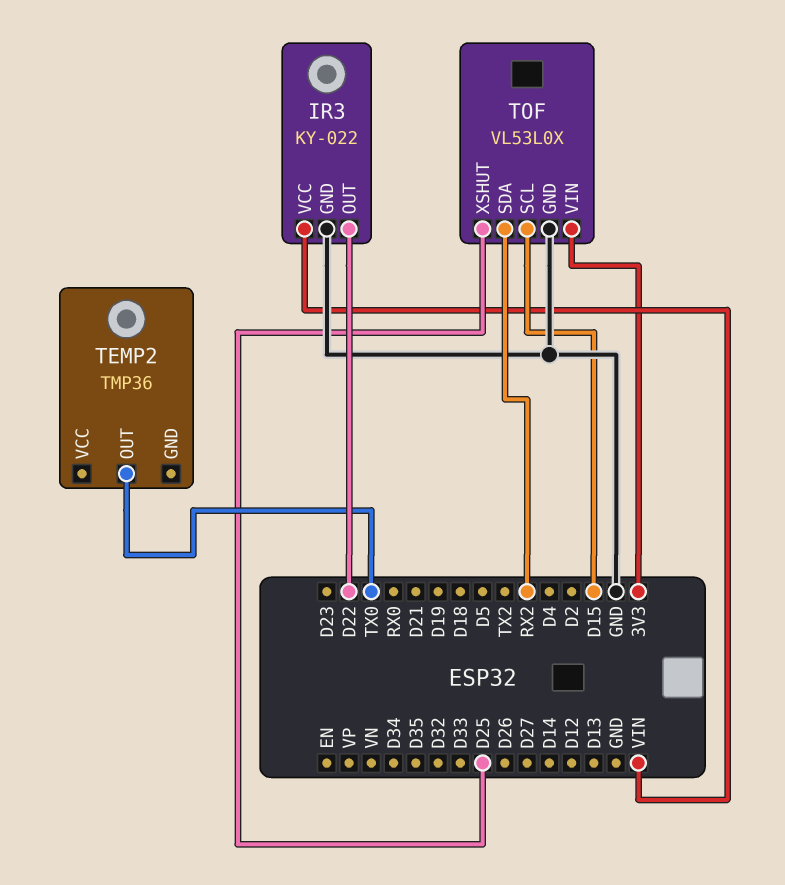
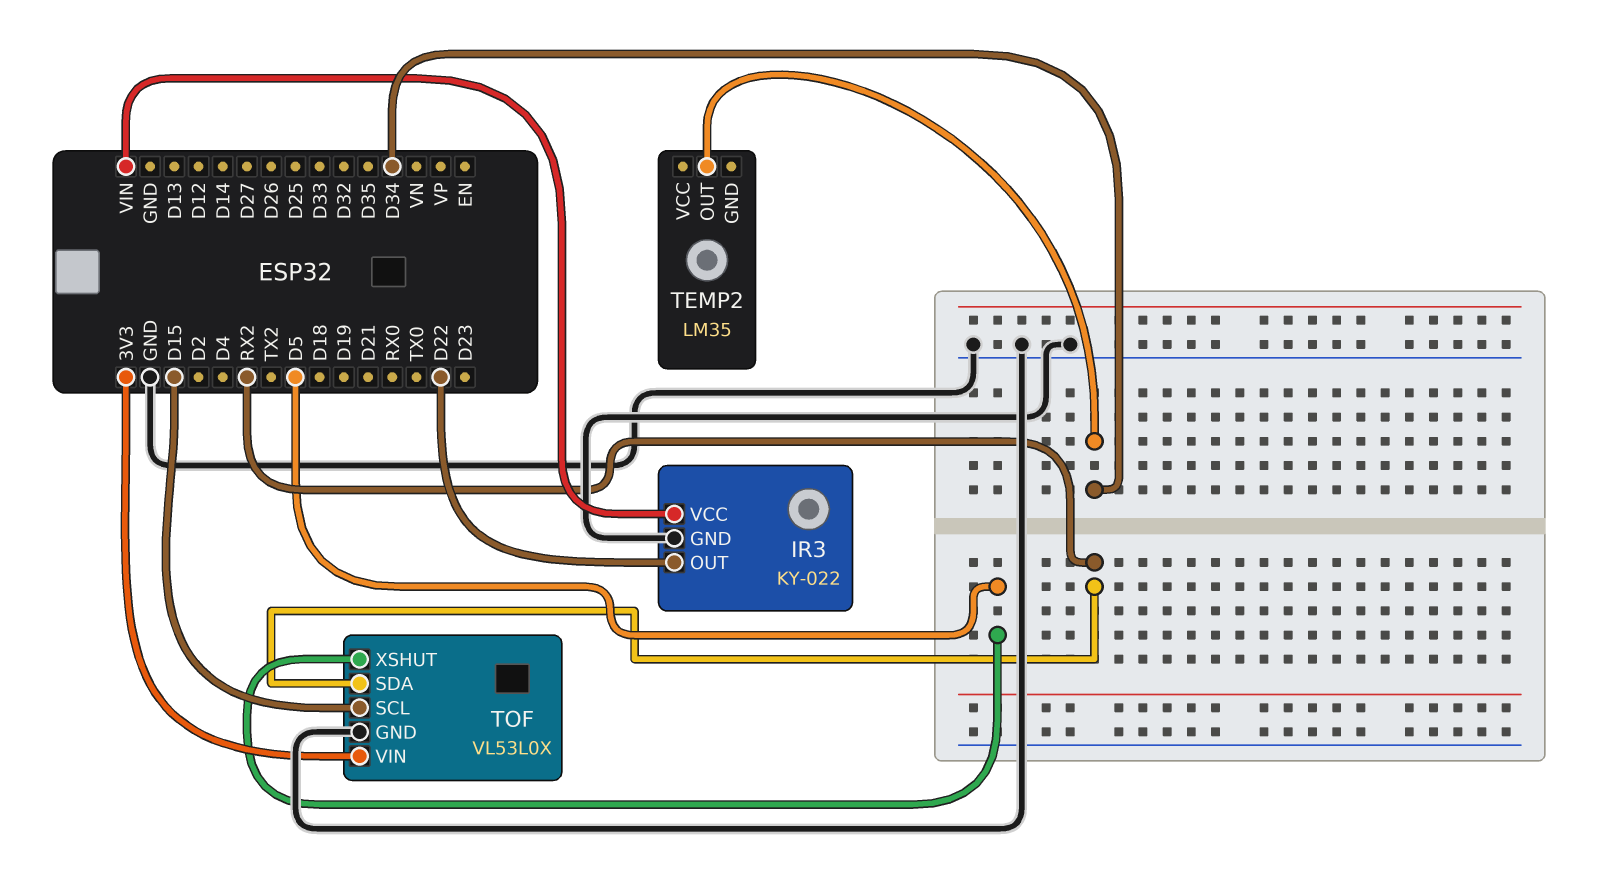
TEMP2: TMP36 -> LM35
TEMP2 pin OUT: TX0 -> D34
TOF pin XSHUT: D25 -> D5

